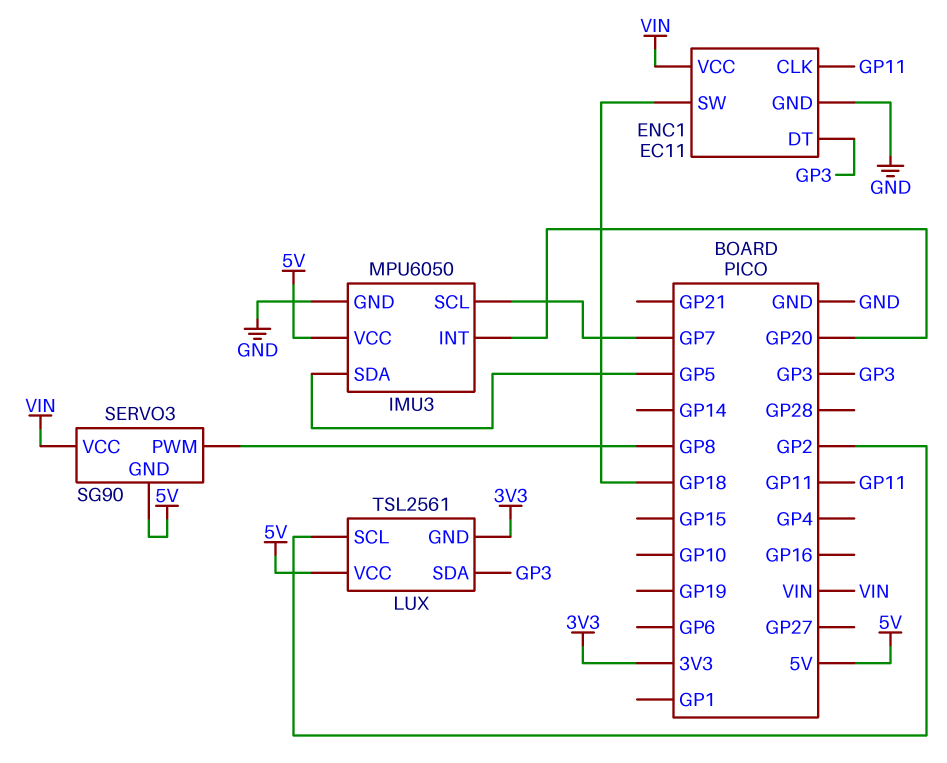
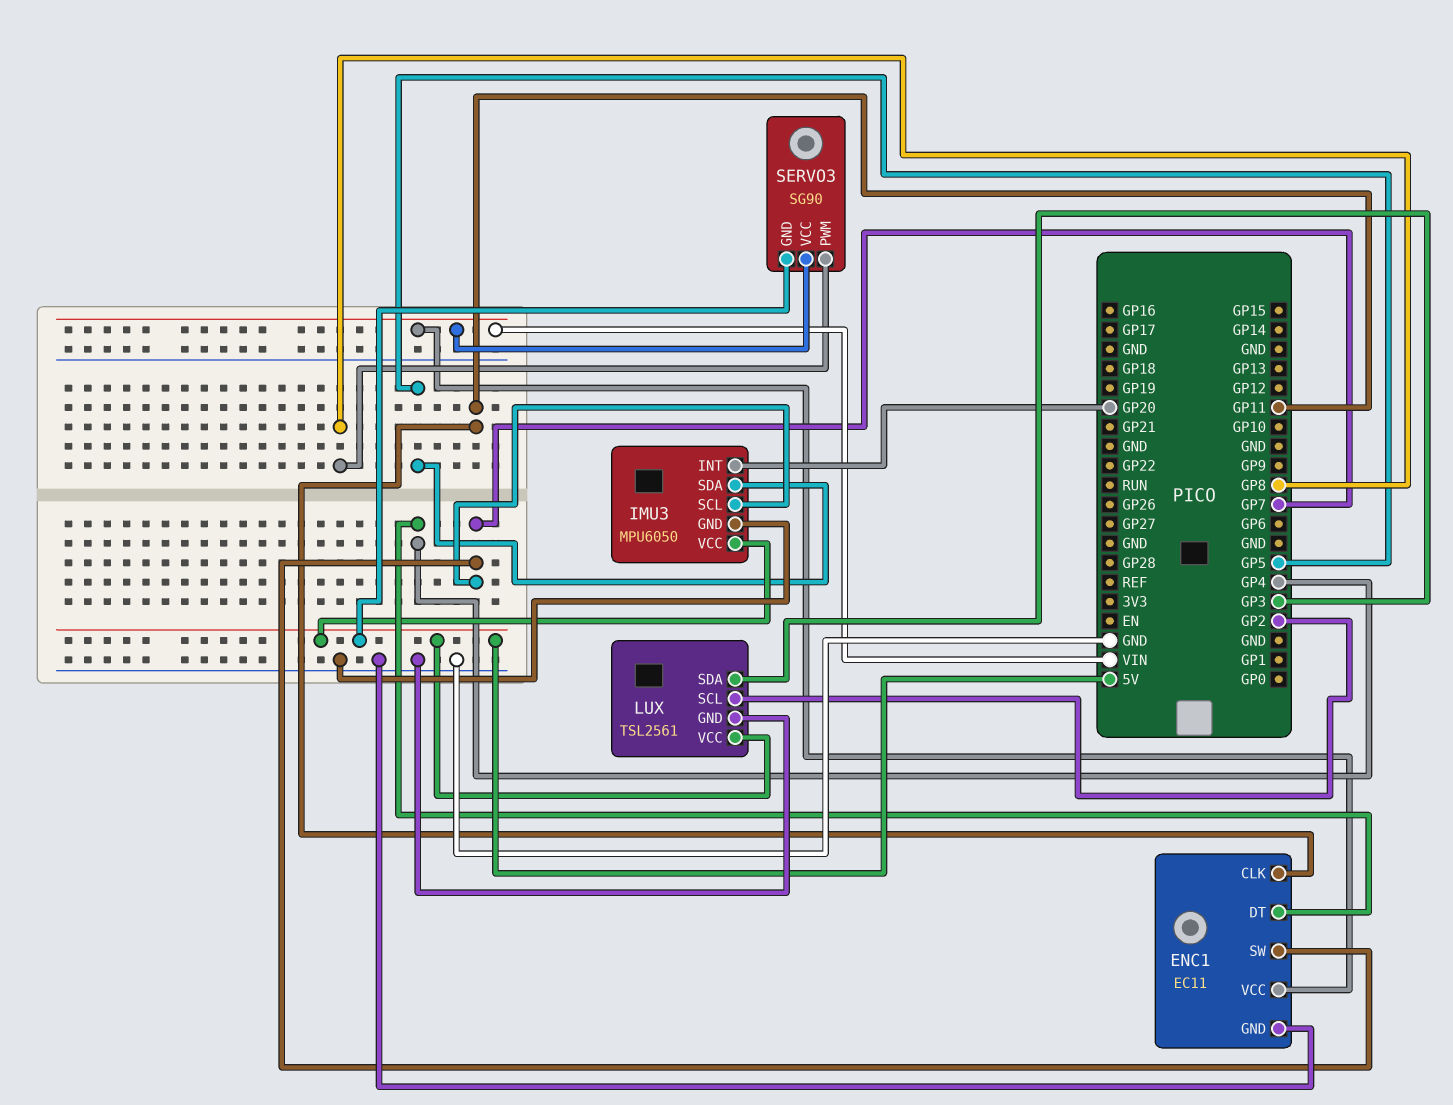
ENC1 pin DT: GP3 -> GP4
ENC1 pin SW: GP18 -> GP7
LUX pin GND: 3V3 -> GND

